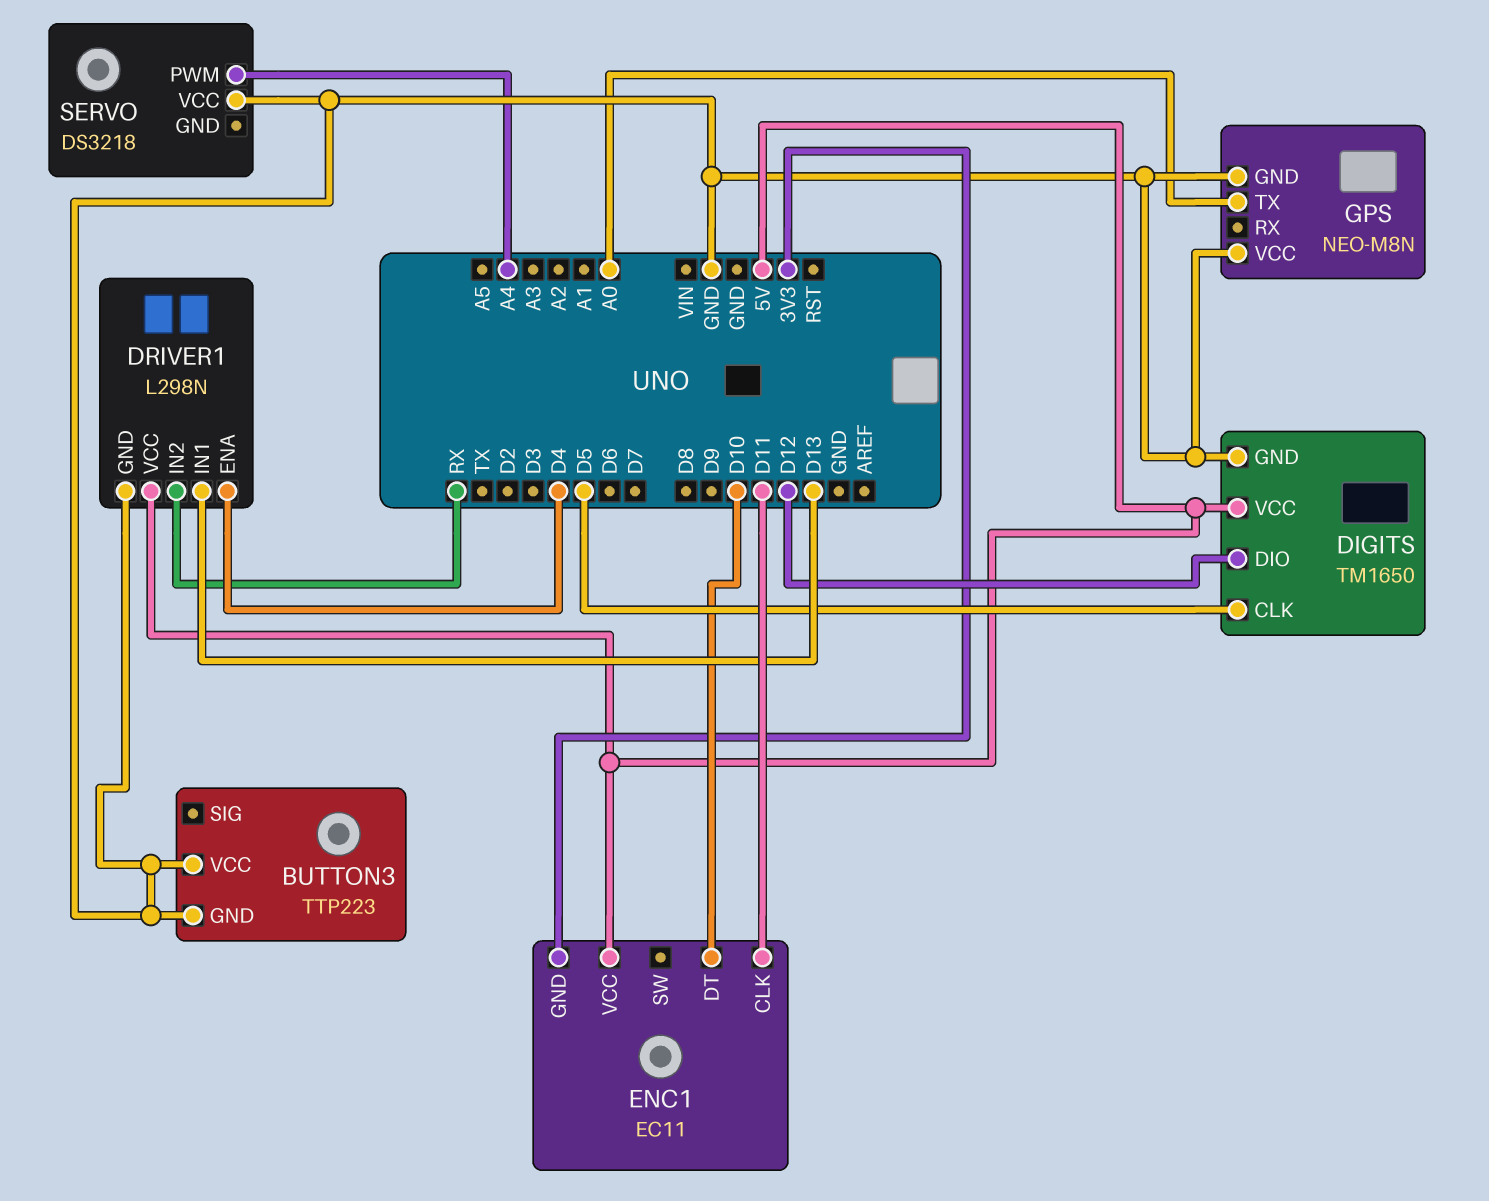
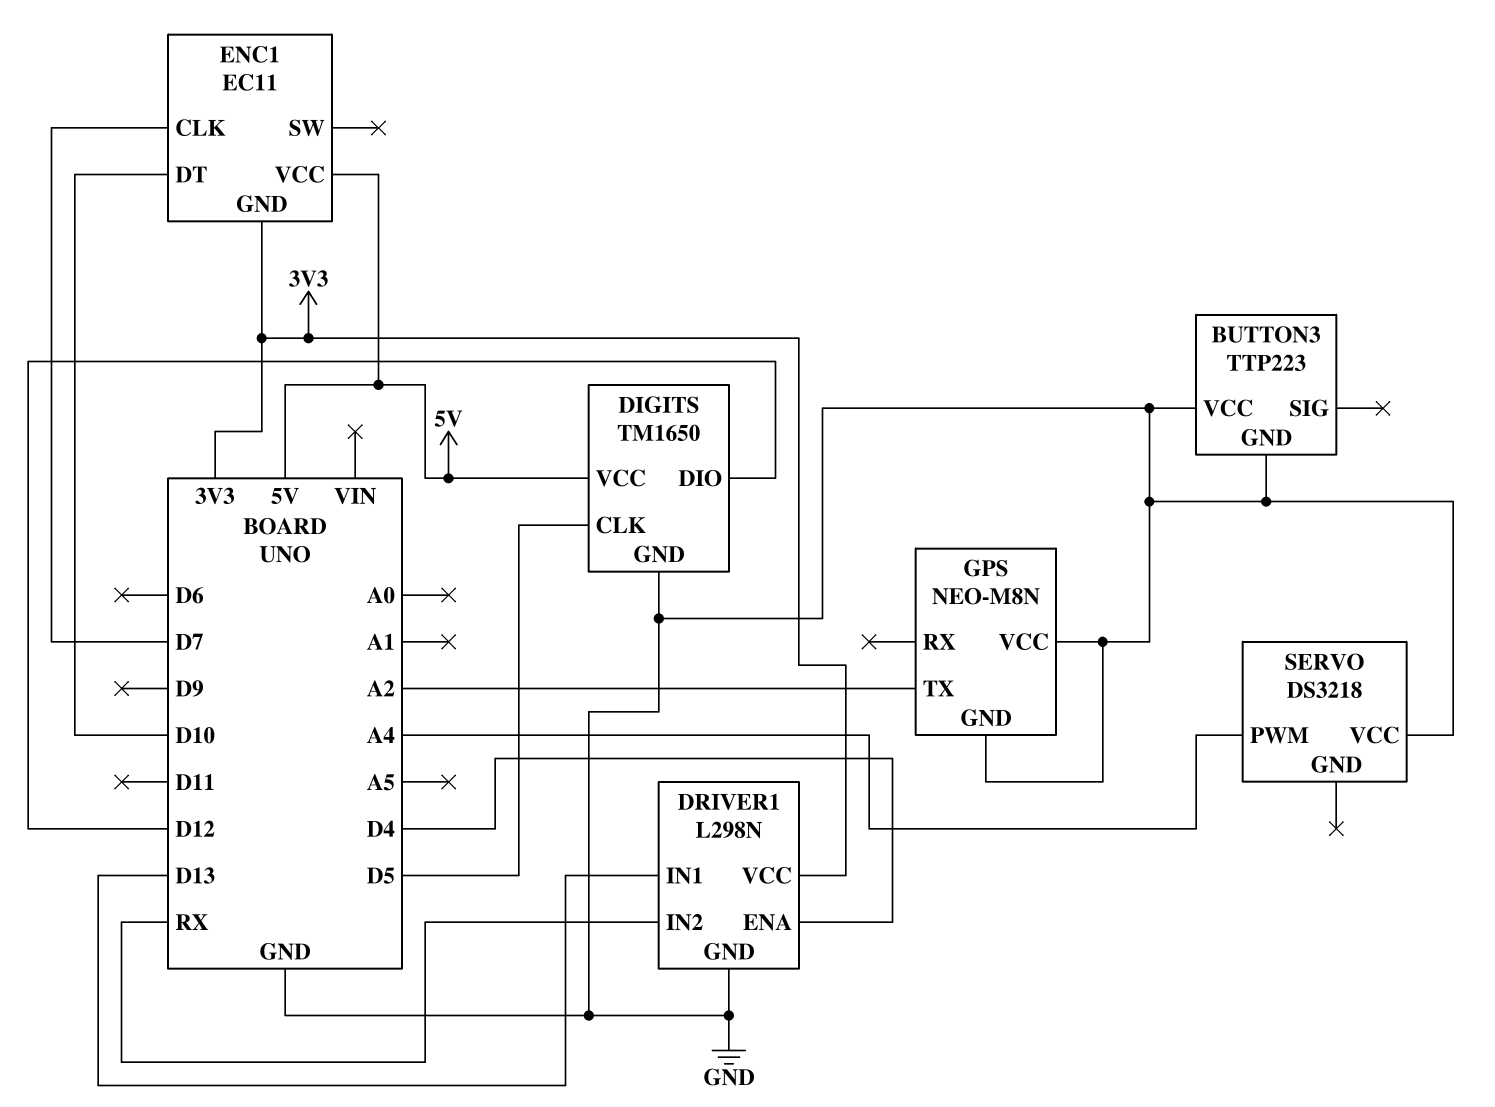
DRIVER1 pin VCC: 5V -> 3V3
ENC1 pin CLK: D11 -> D7
GPS pin TX: A0 -> A2

